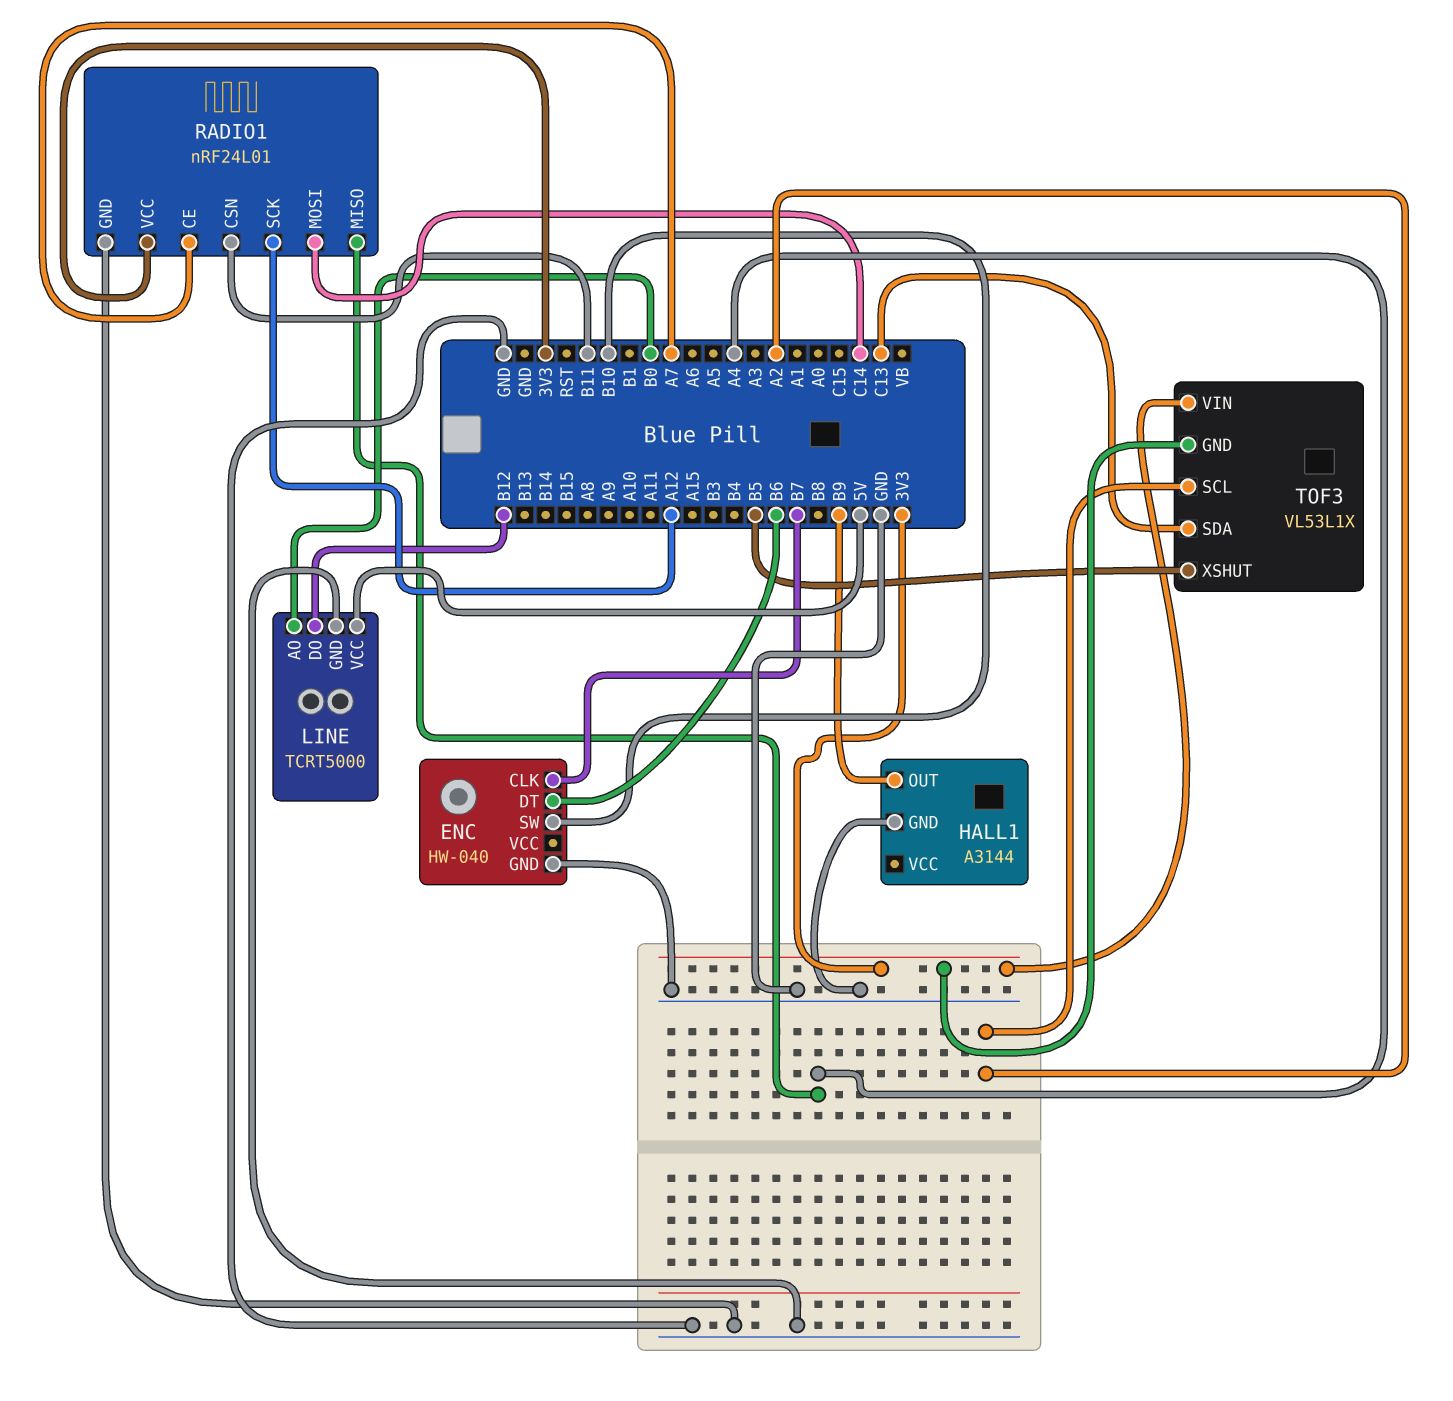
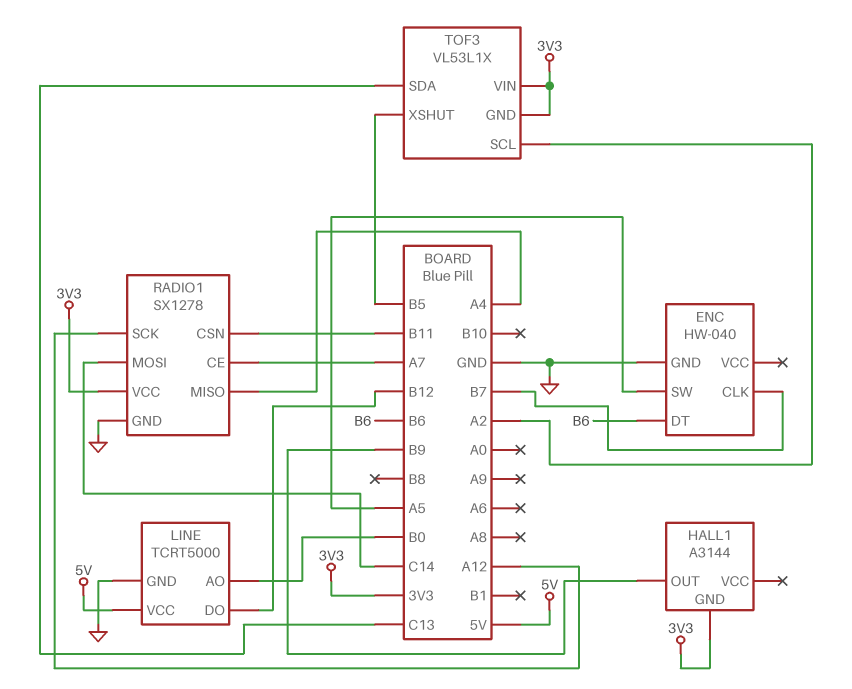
ENC pin SW: B10 -> A5
HALL1 pin GND: GND -> 3V3
RADIO1: nRF24L01 -> SX1278

